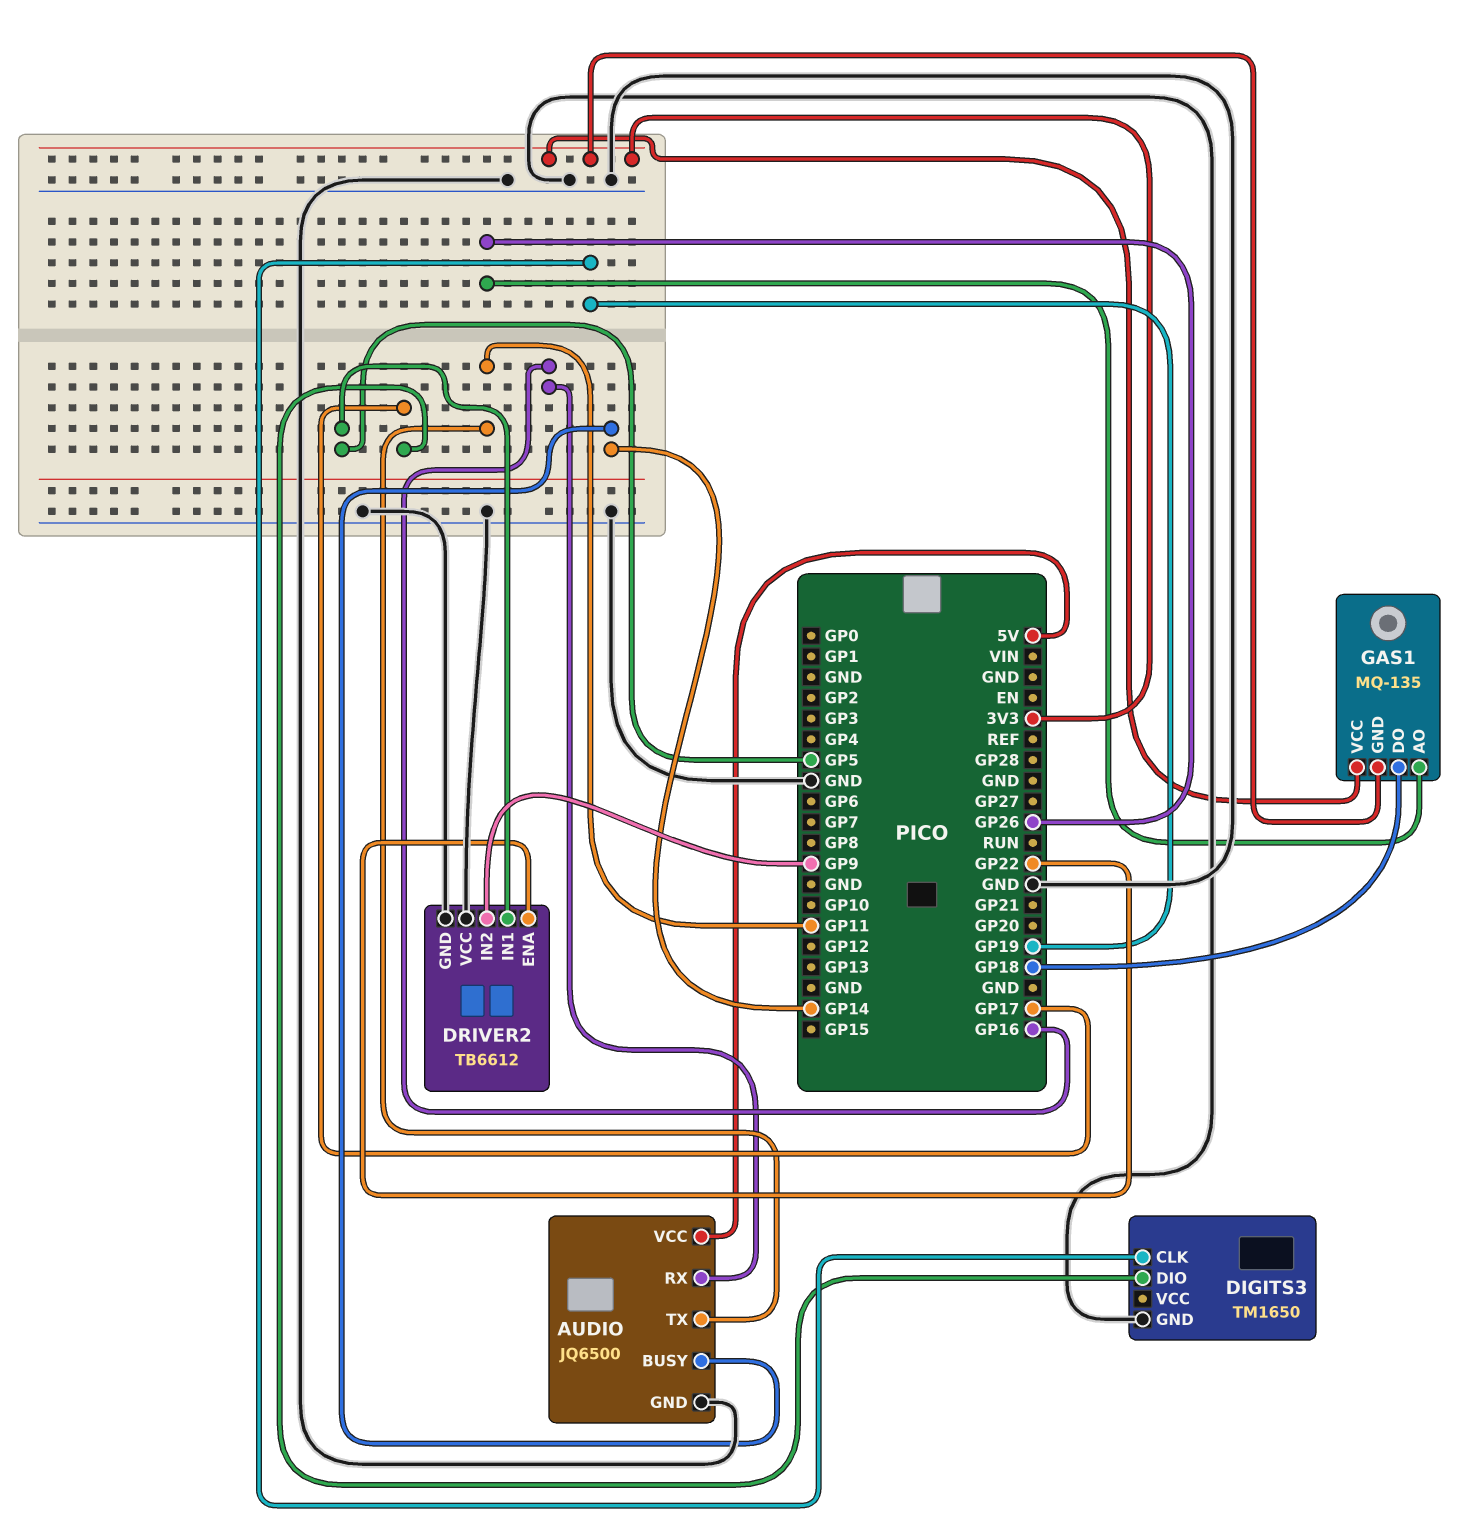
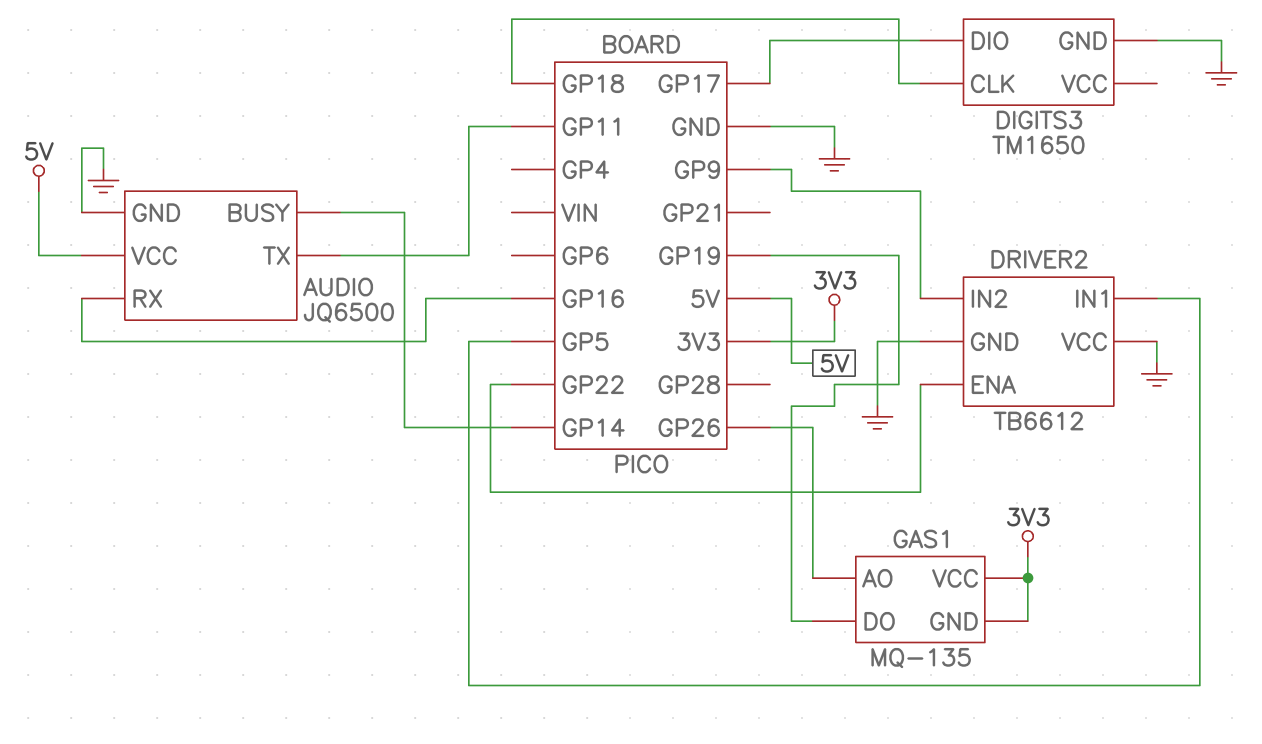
DIGITS3 pin CLK: GP19 -> GP18
GAS1 pin DO: GP18 -> GP19

